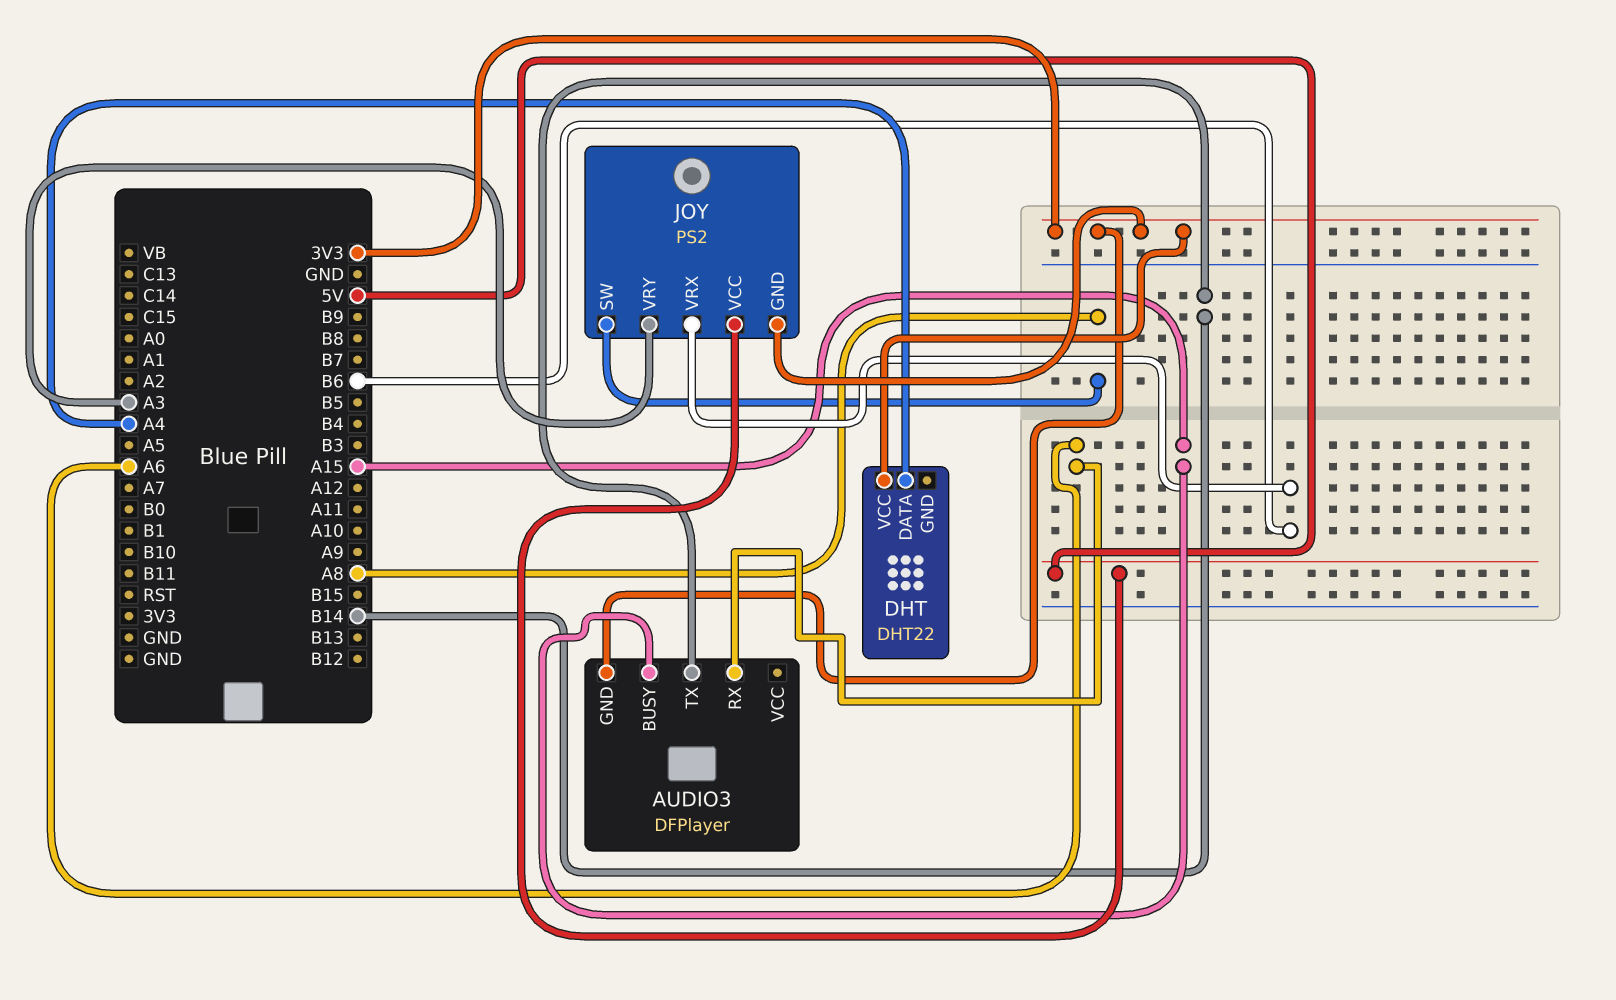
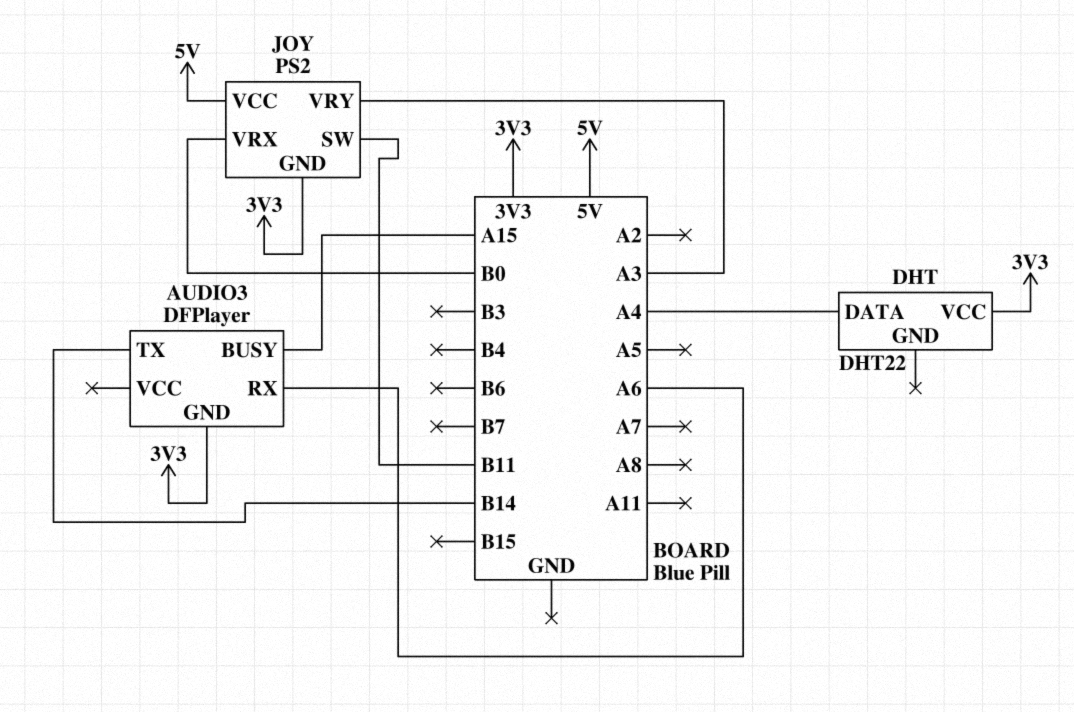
JOY pin SW: A8 -> B11
JOY pin VRX: B6 -> B0

